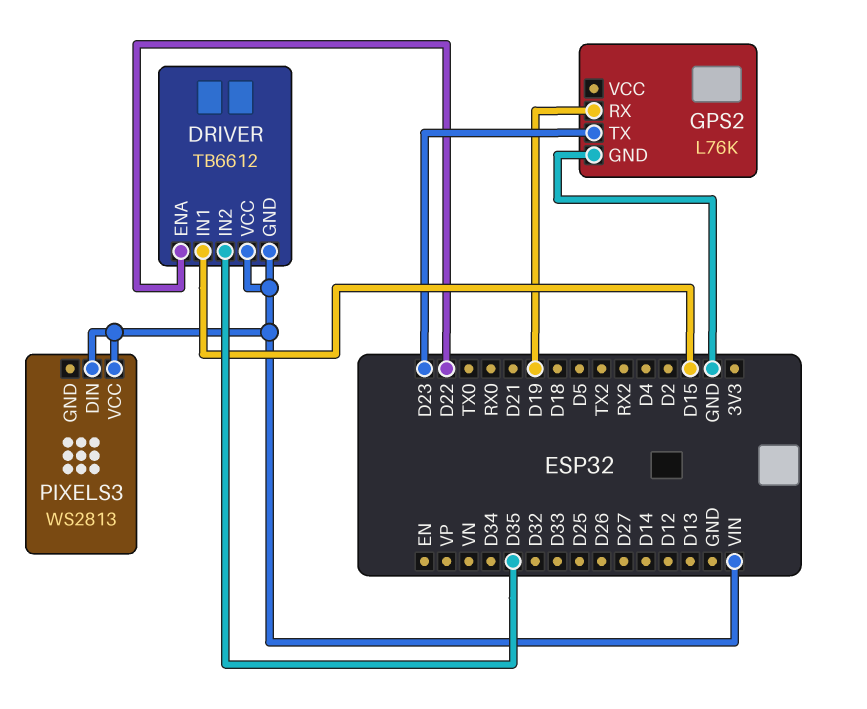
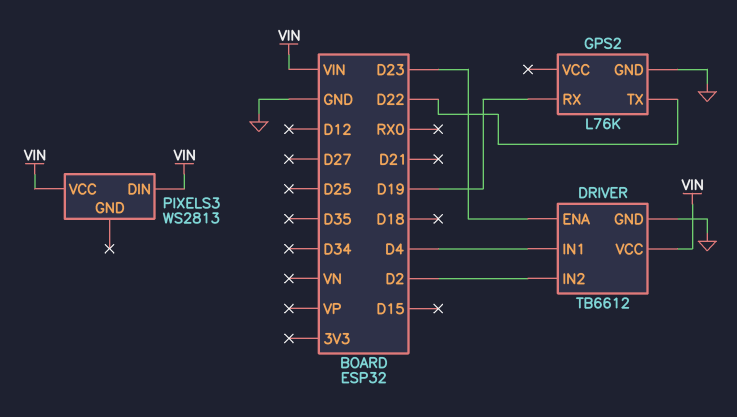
DRIVER pin ENA: D22 -> D23
DRIVER pin GND: VIN -> GND
DRIVER pin IN1: D15 -> D4
DRIVER pin IN2: D35 -> D2
GPS2 pin TX: D23 -> D22

